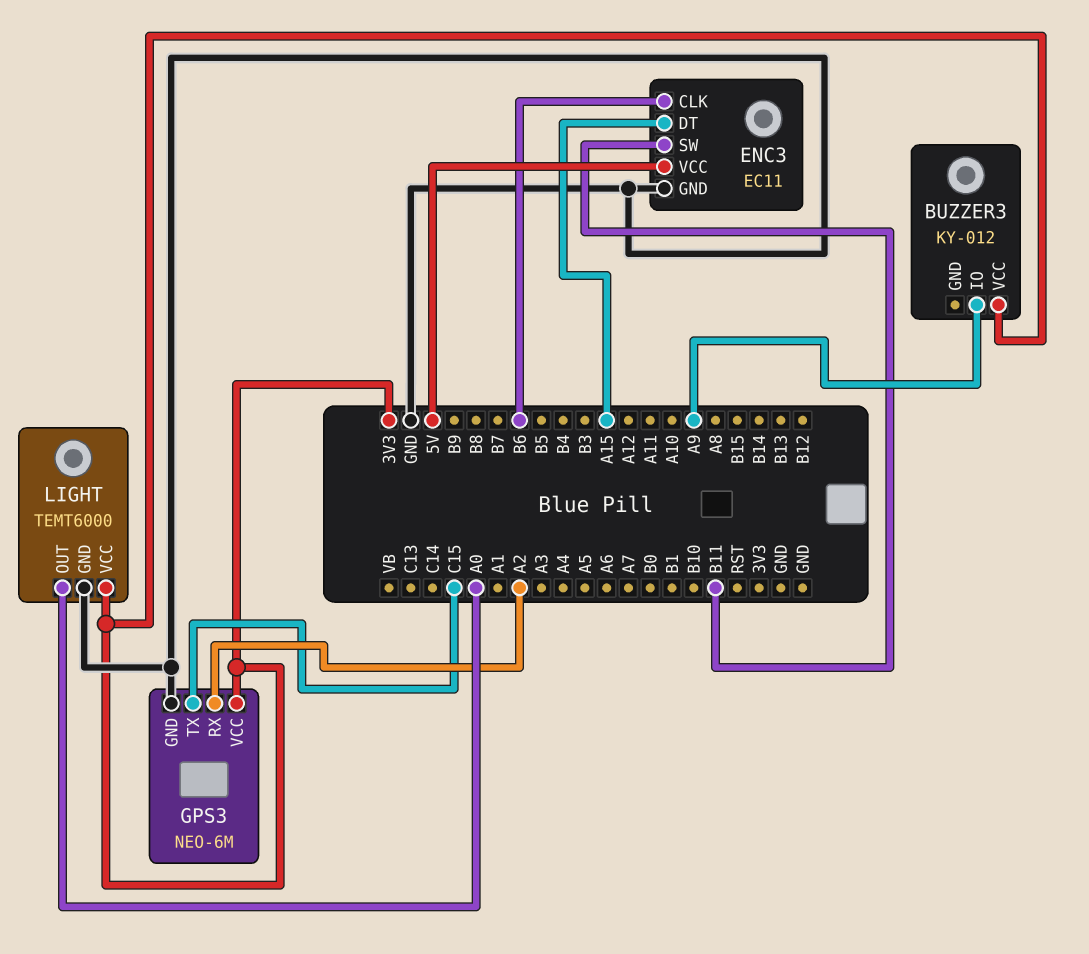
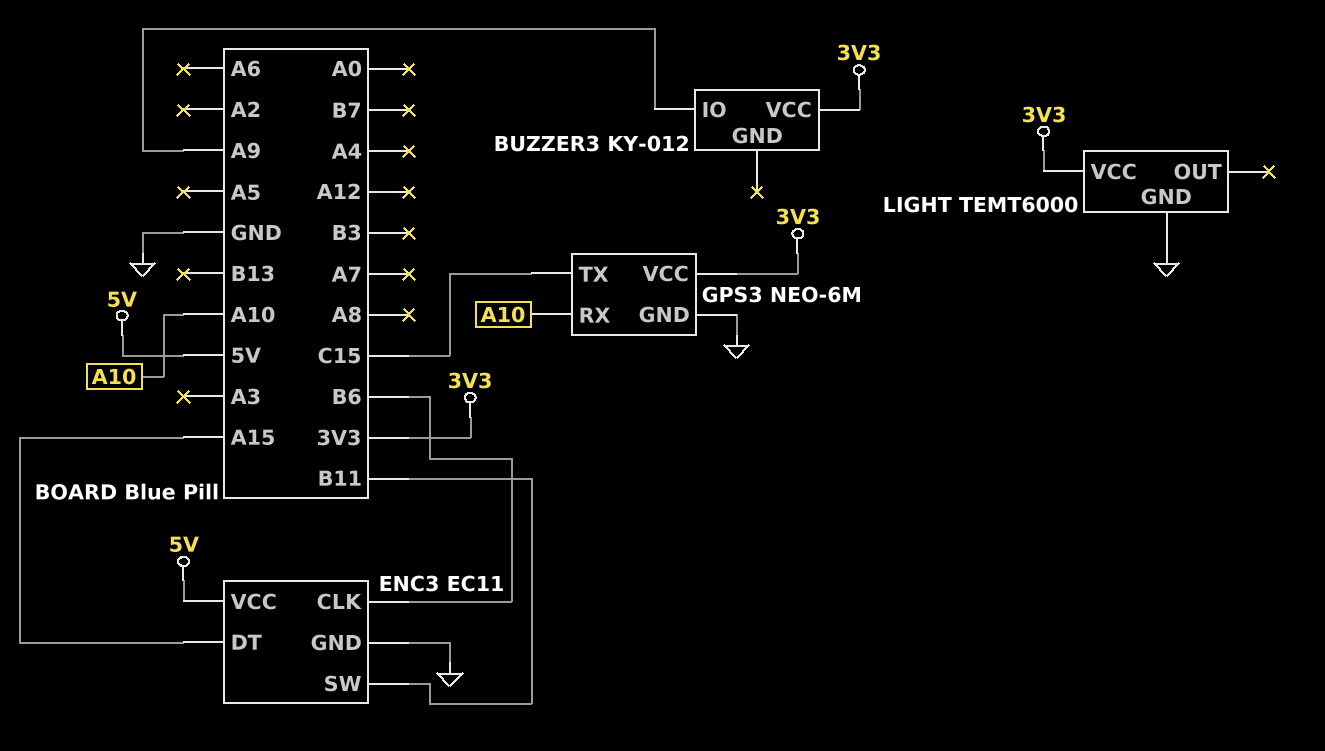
GPS3 pin RX: A2 -> A10
LIGHT pin OUT: A0 -> none

